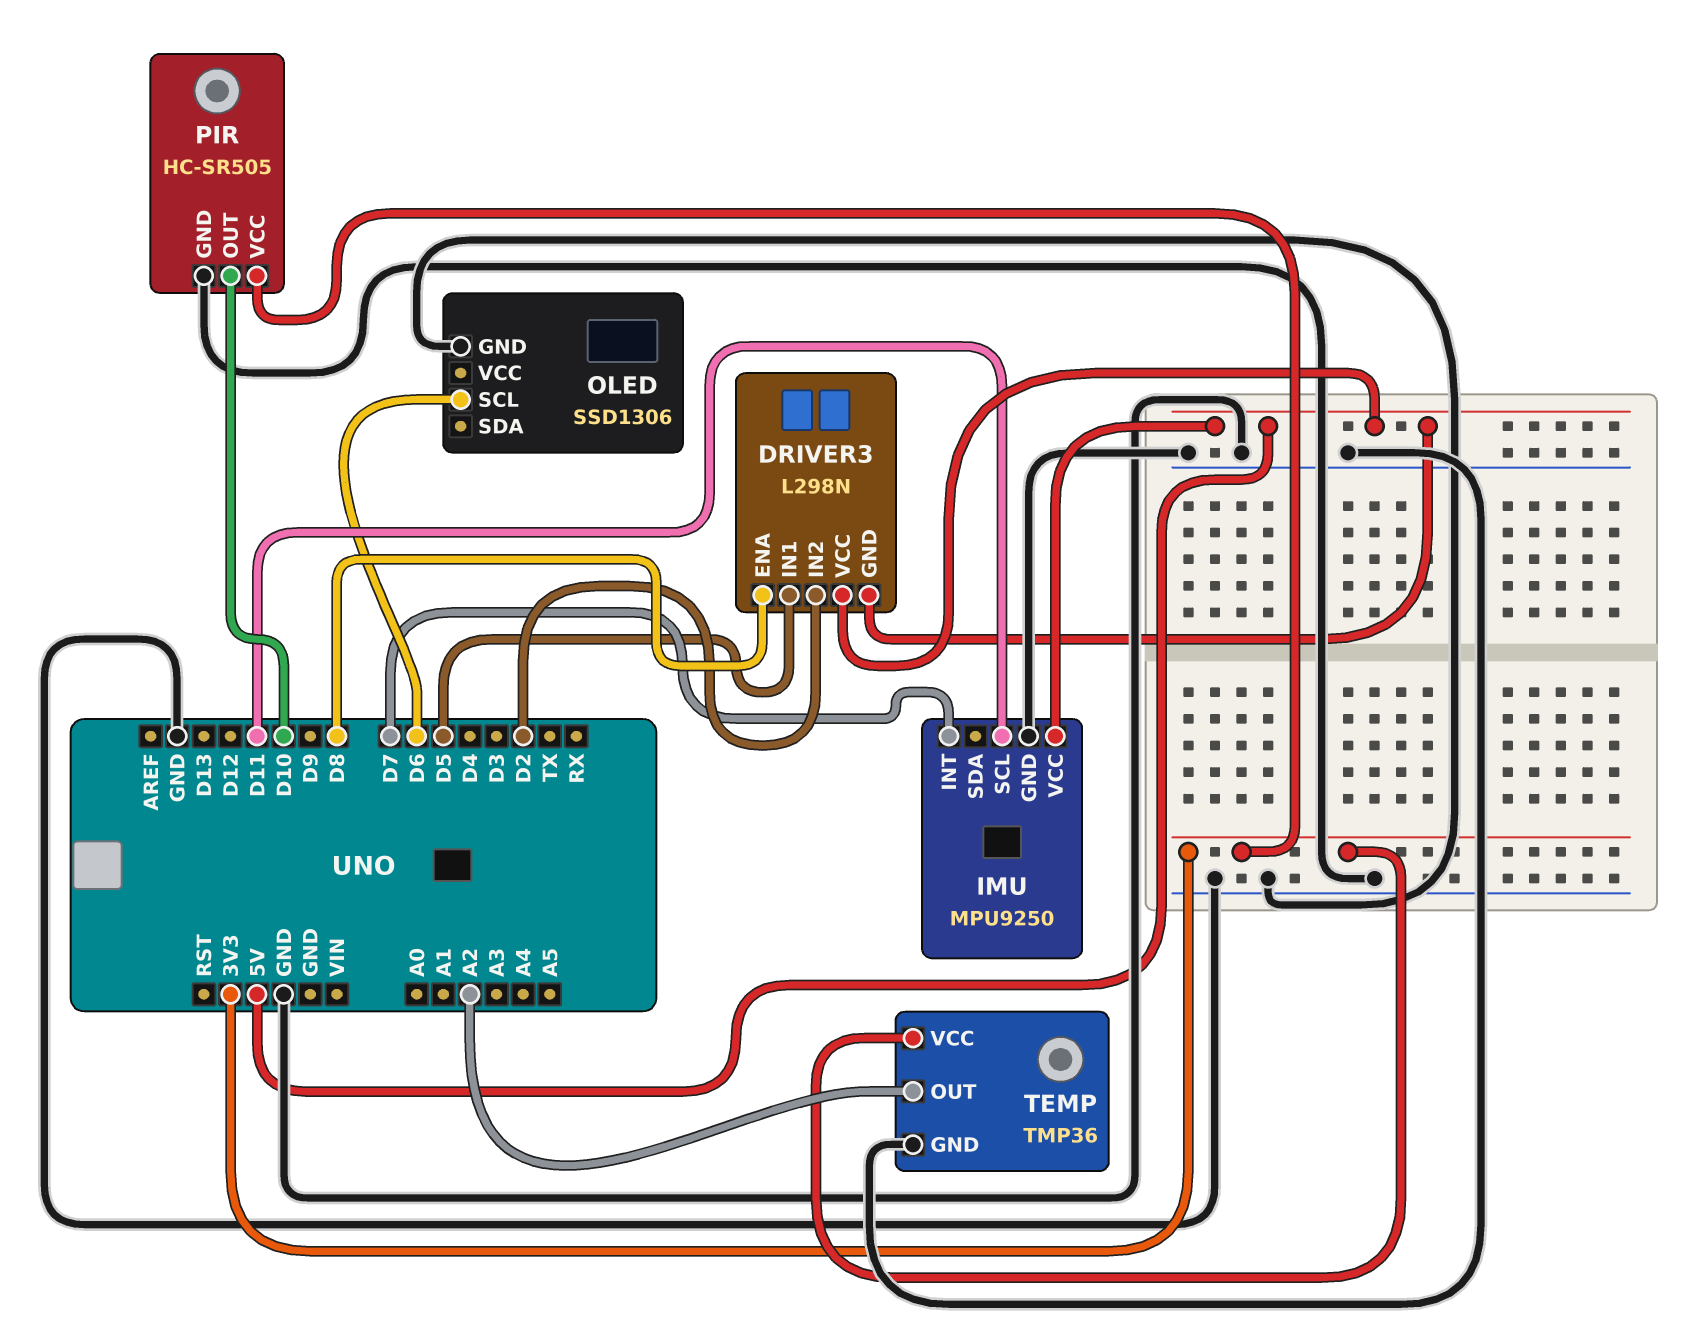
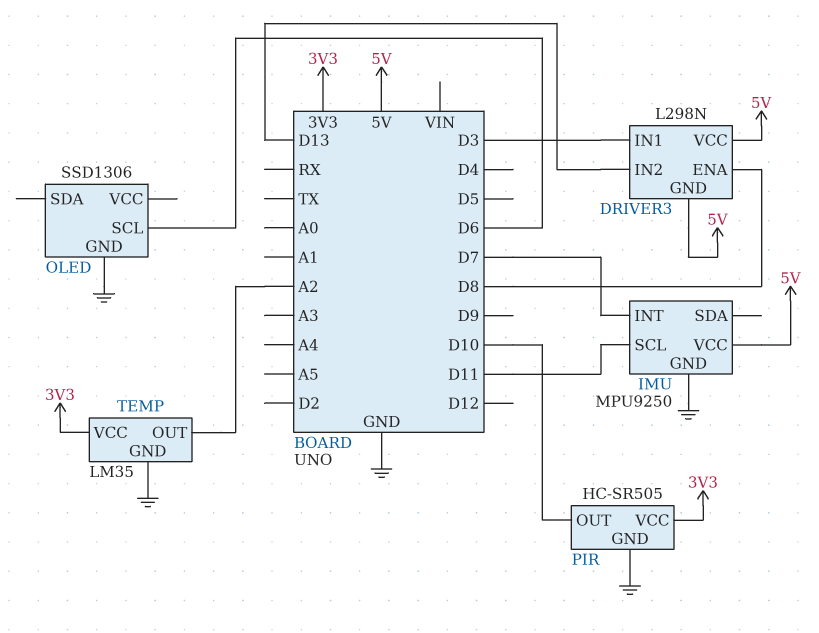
DRIVER3 pin IN1: D5 -> D3
DRIVER3 pin IN2: D2 -> D13
TEMP: TMP36 -> LM35

